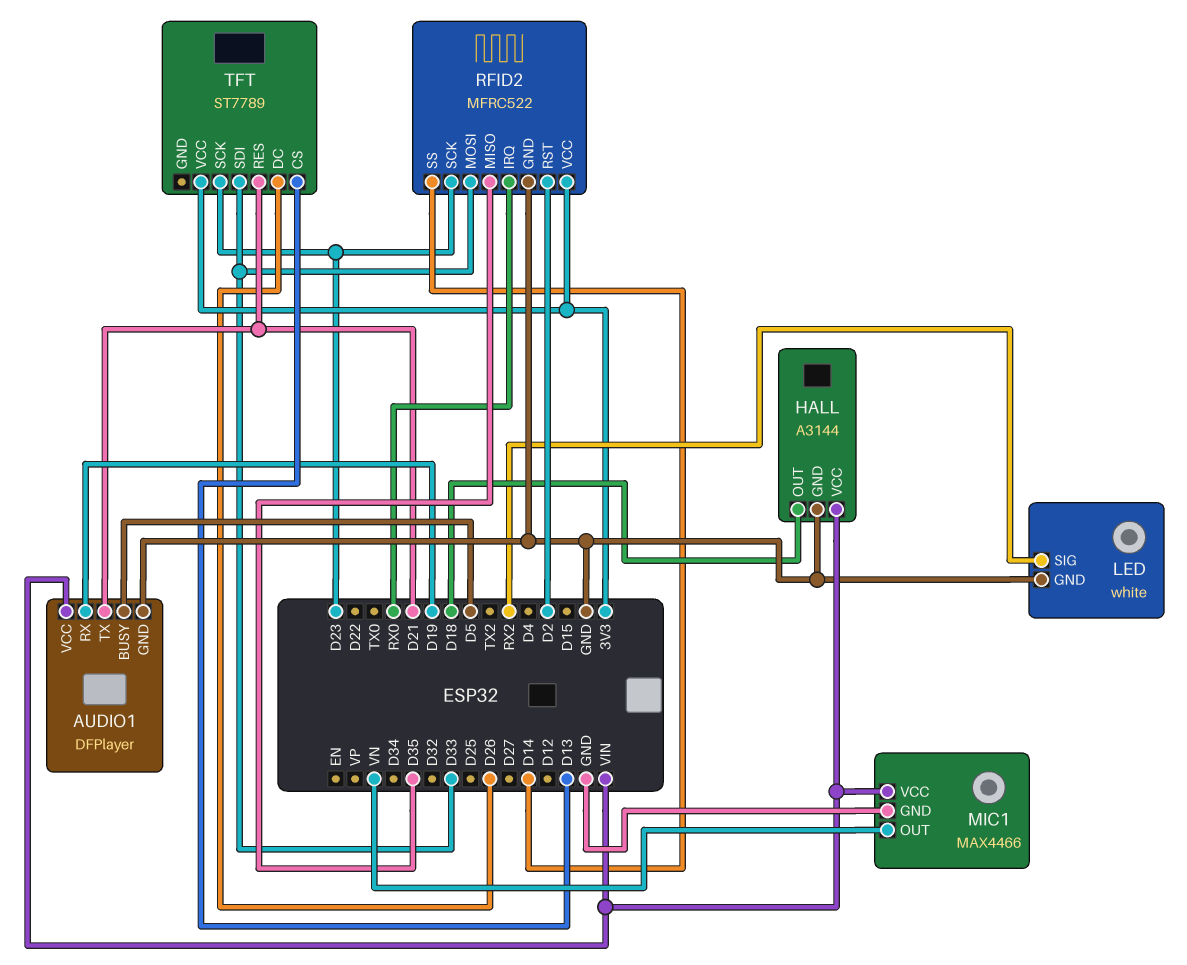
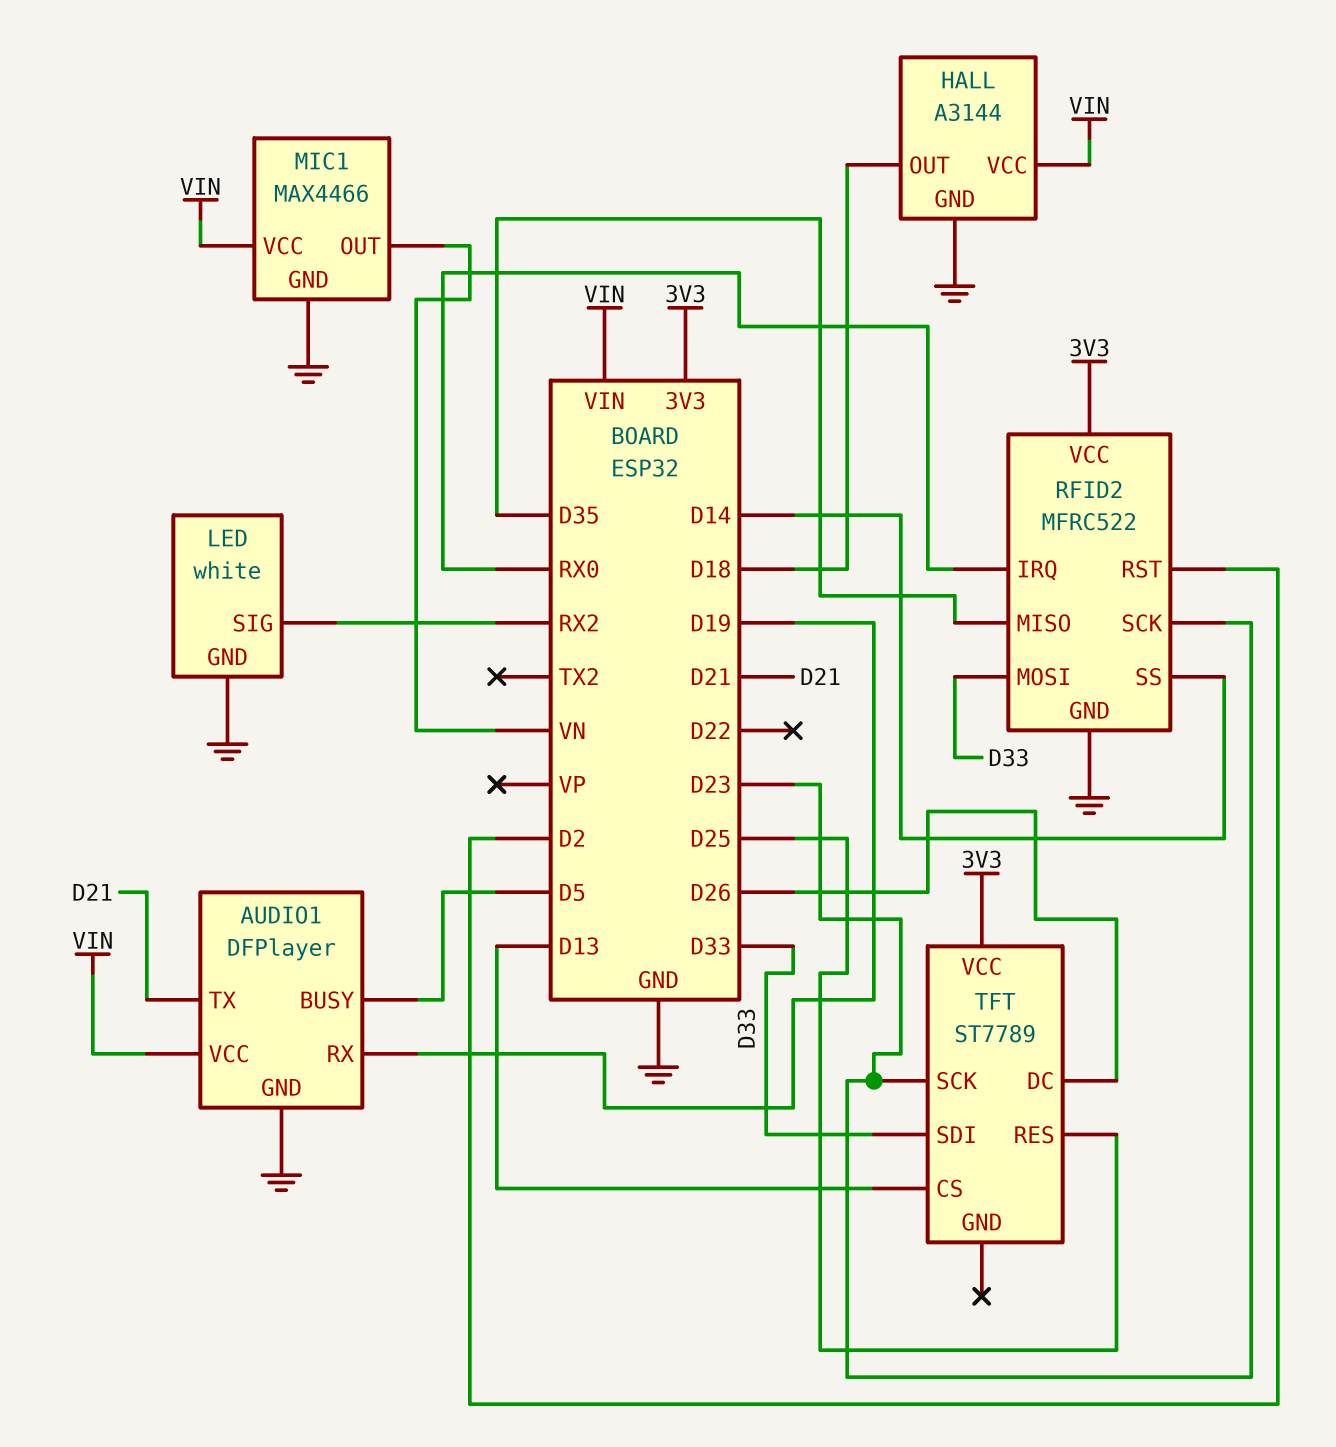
TFT pin RES: D21 -> D25

